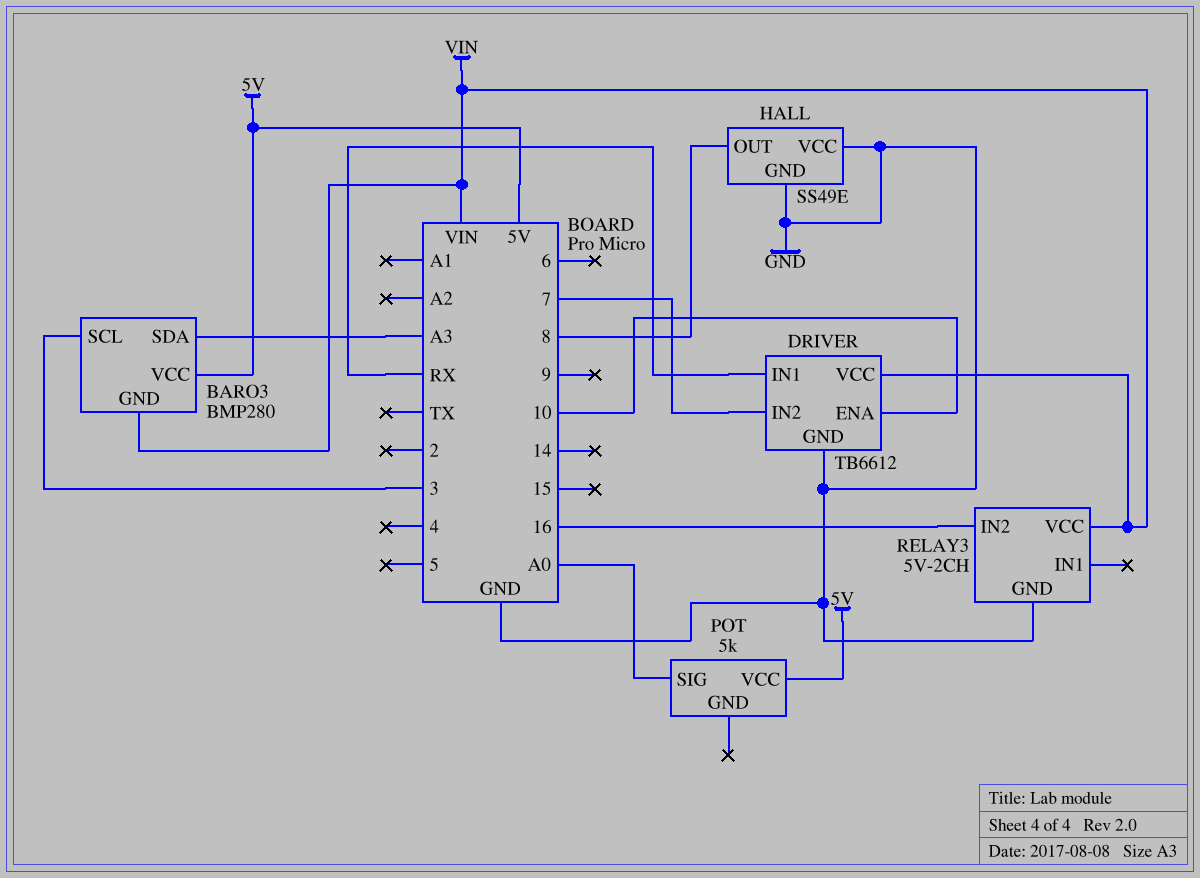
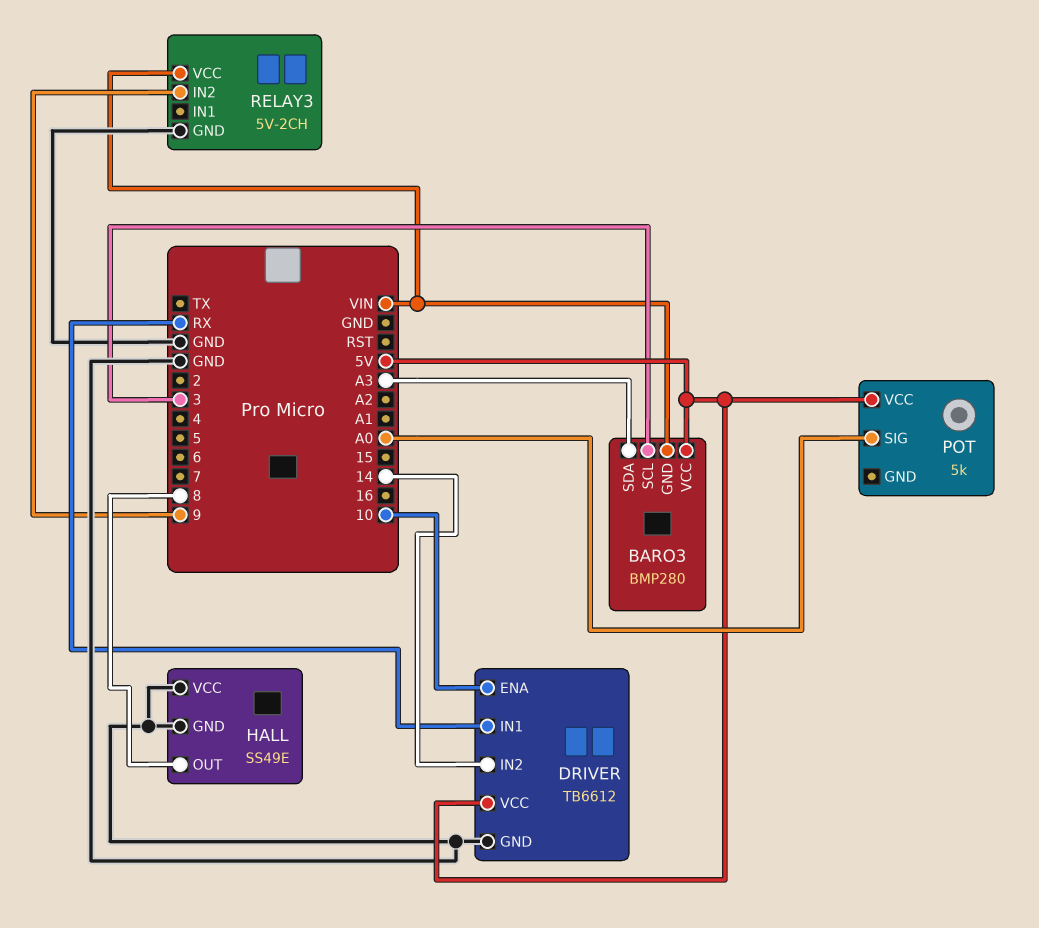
DRIVER pin IN2: 7 -> 14
DRIVER pin VCC: VIN -> 5V
RELAY3 pin IN2: 16 -> 9

